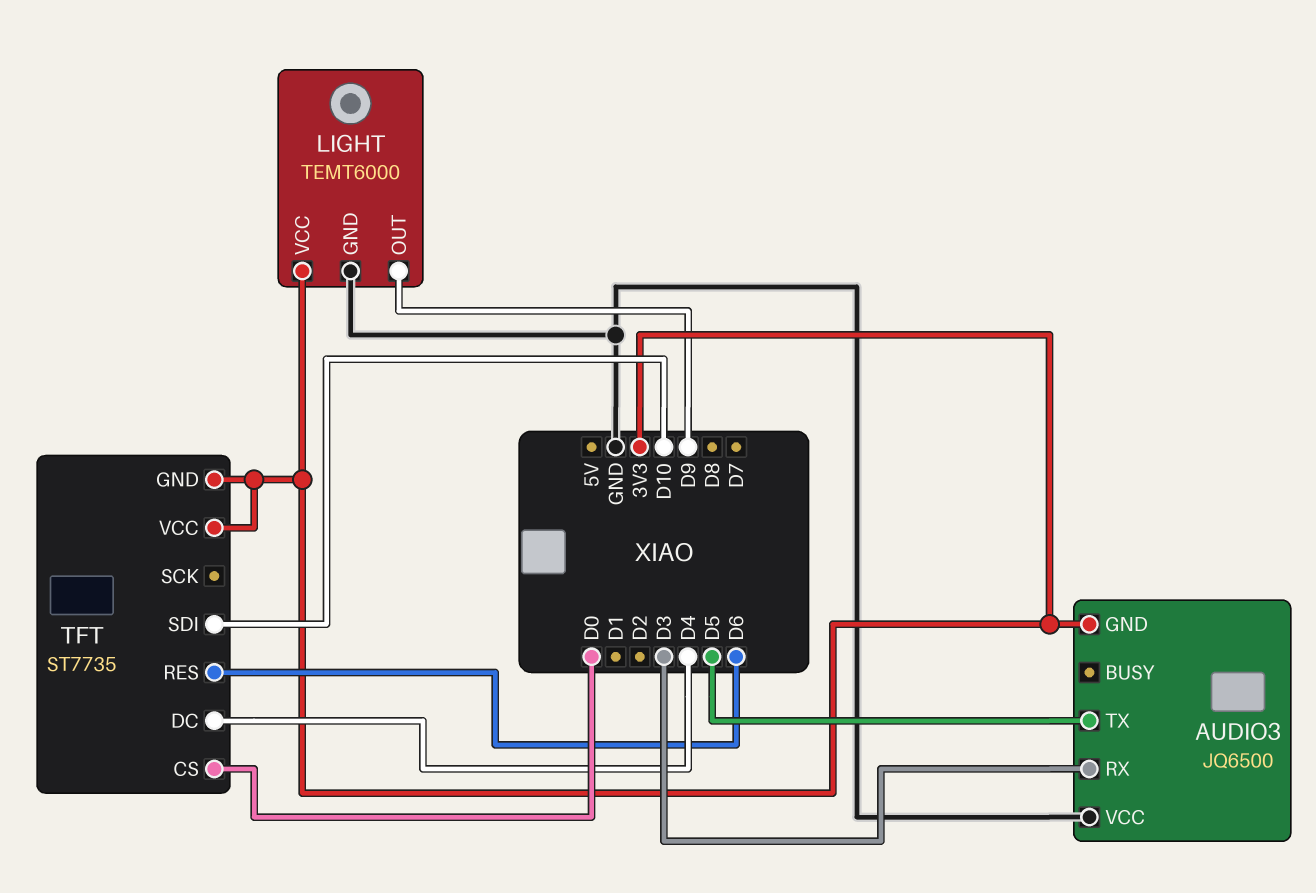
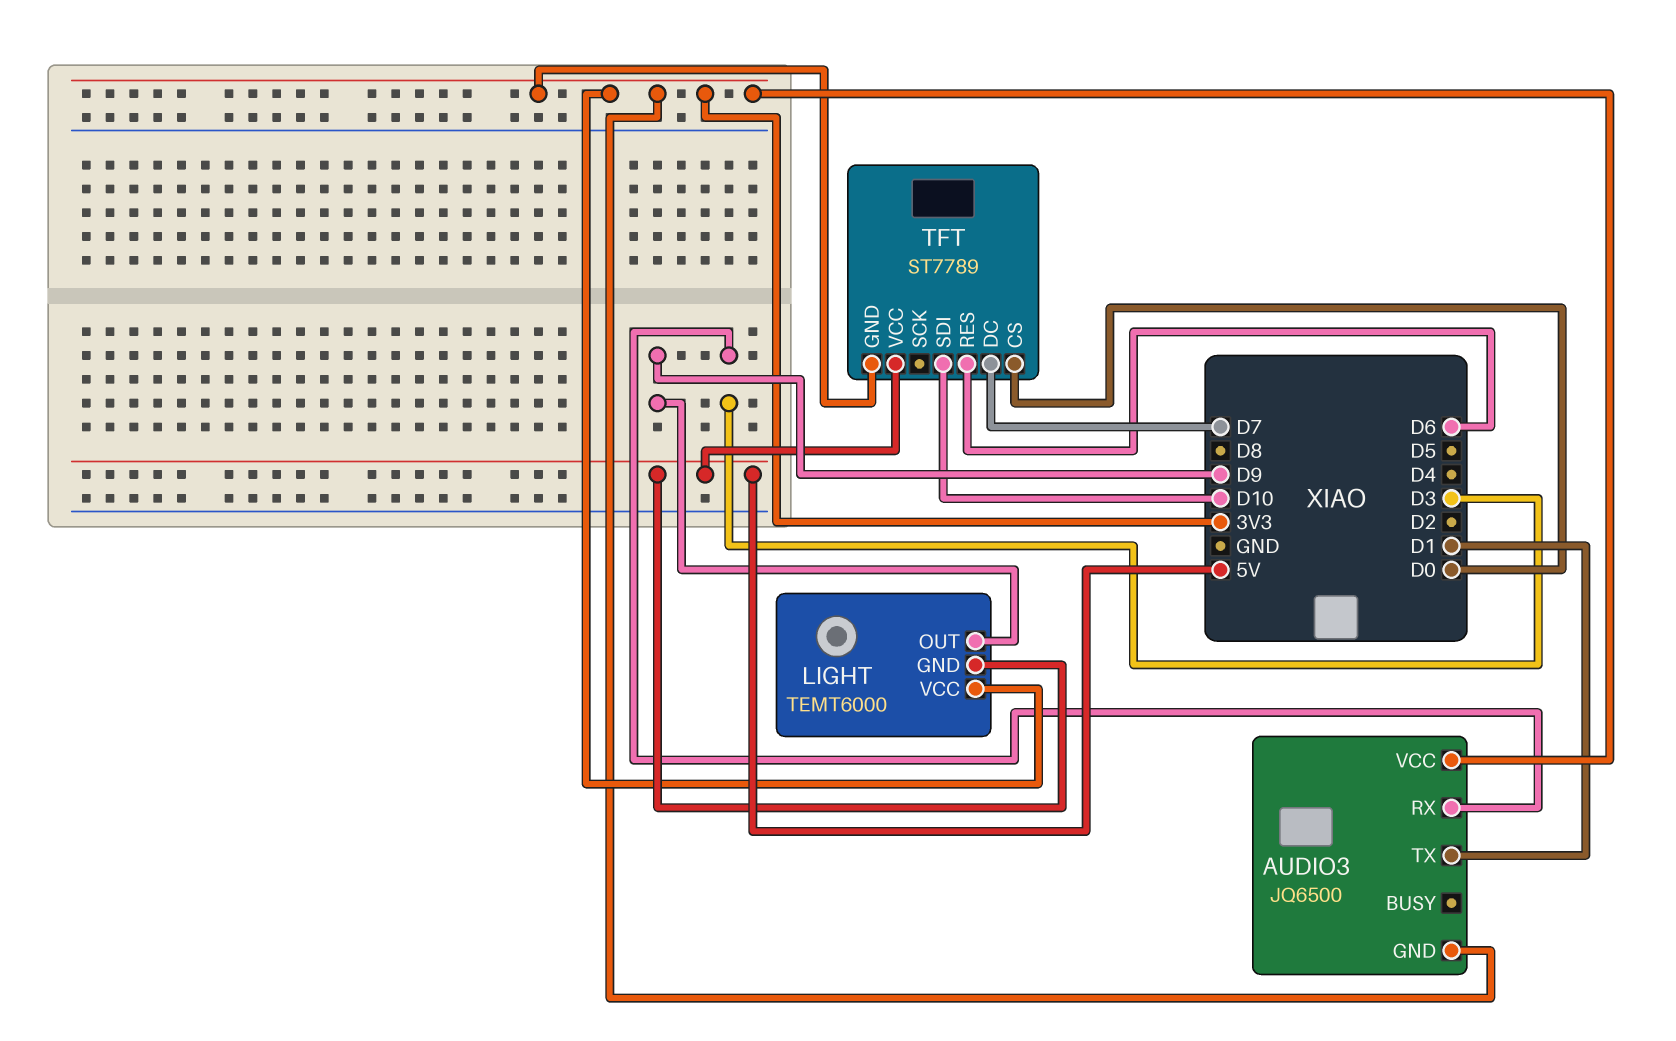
AUDIO3 pin TX: D5 -> D1
AUDIO3 pin VCC: GND -> 3V3
LIGHT pin GND: GND -> 5V
TFT: ST7735 -> ST7789
TFT pin DC: D4 -> D7
TFT pin VCC: 3V3 -> 5V

